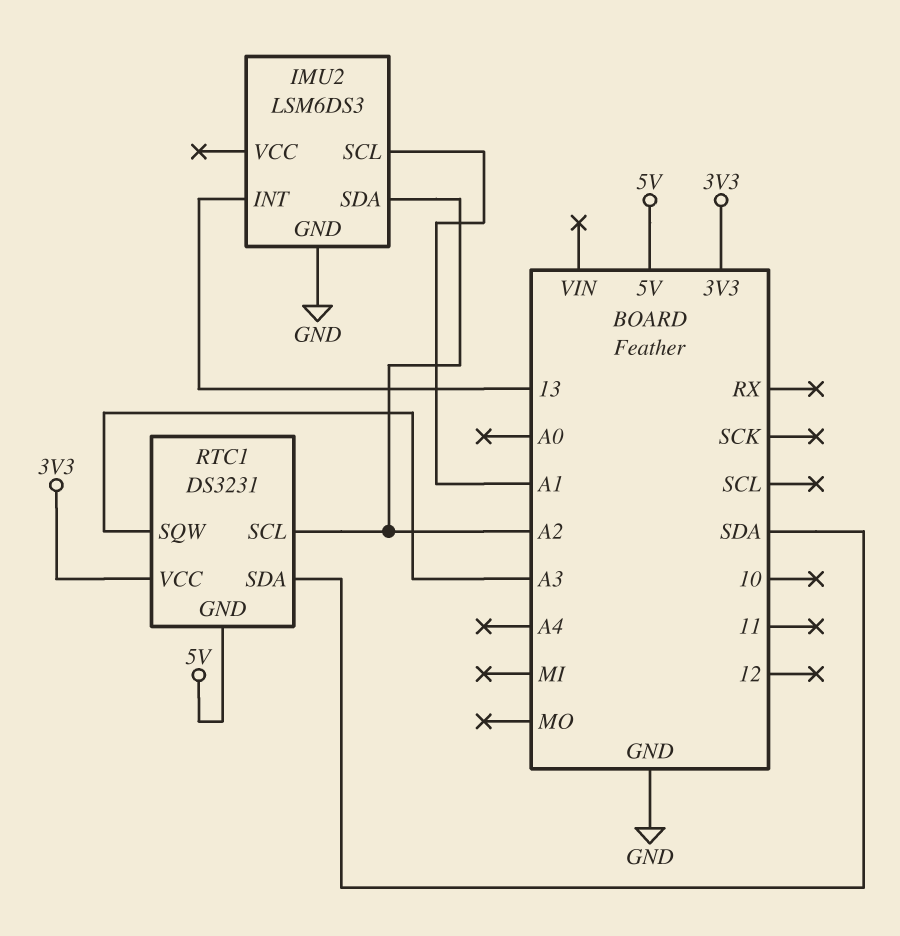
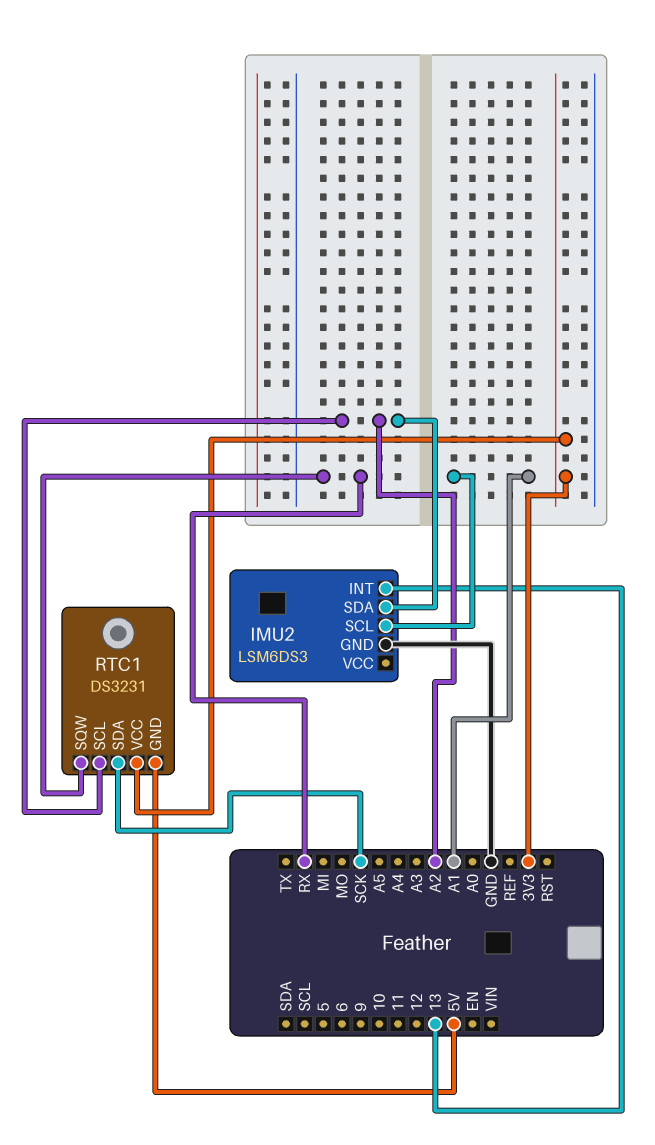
RTC1 pin SDA: SDA -> SCK
RTC1 pin SQW: A3 -> RX

